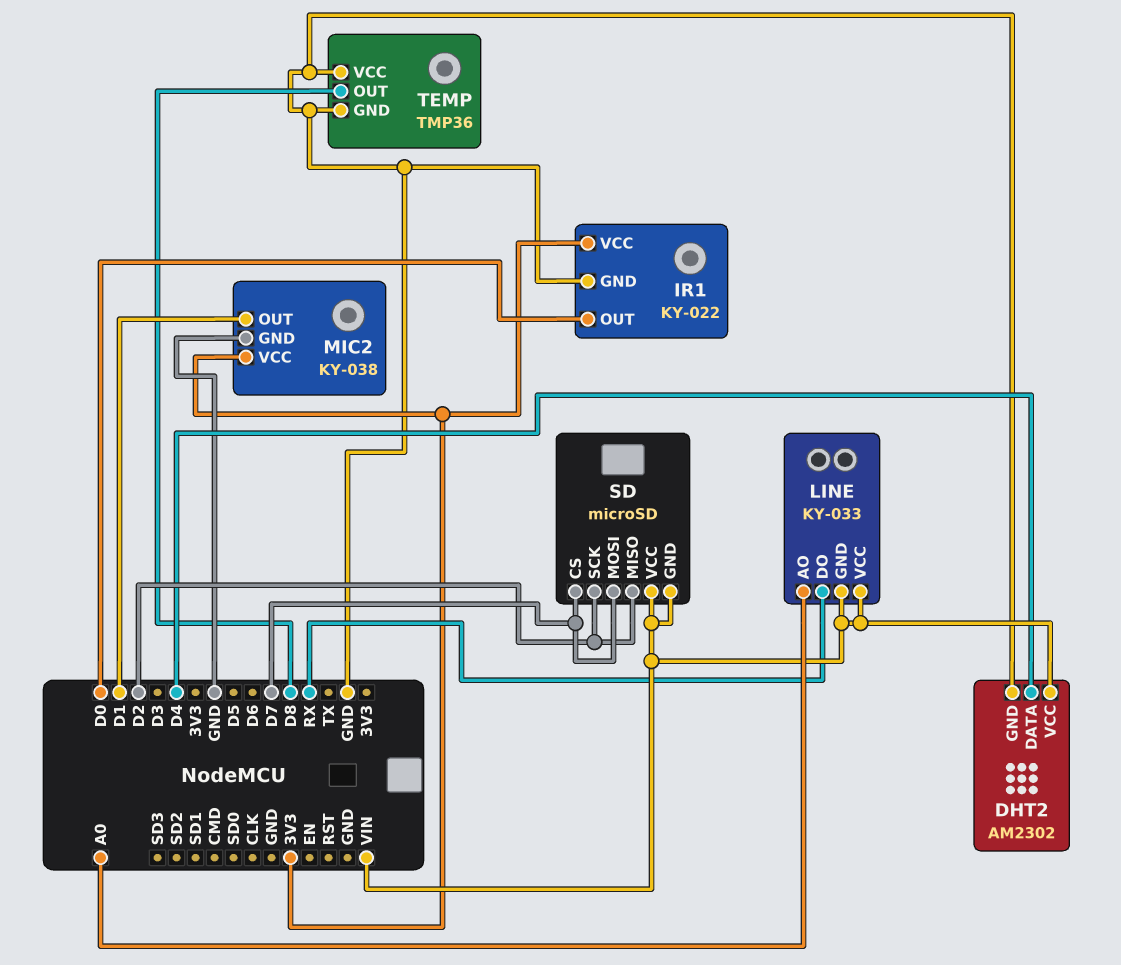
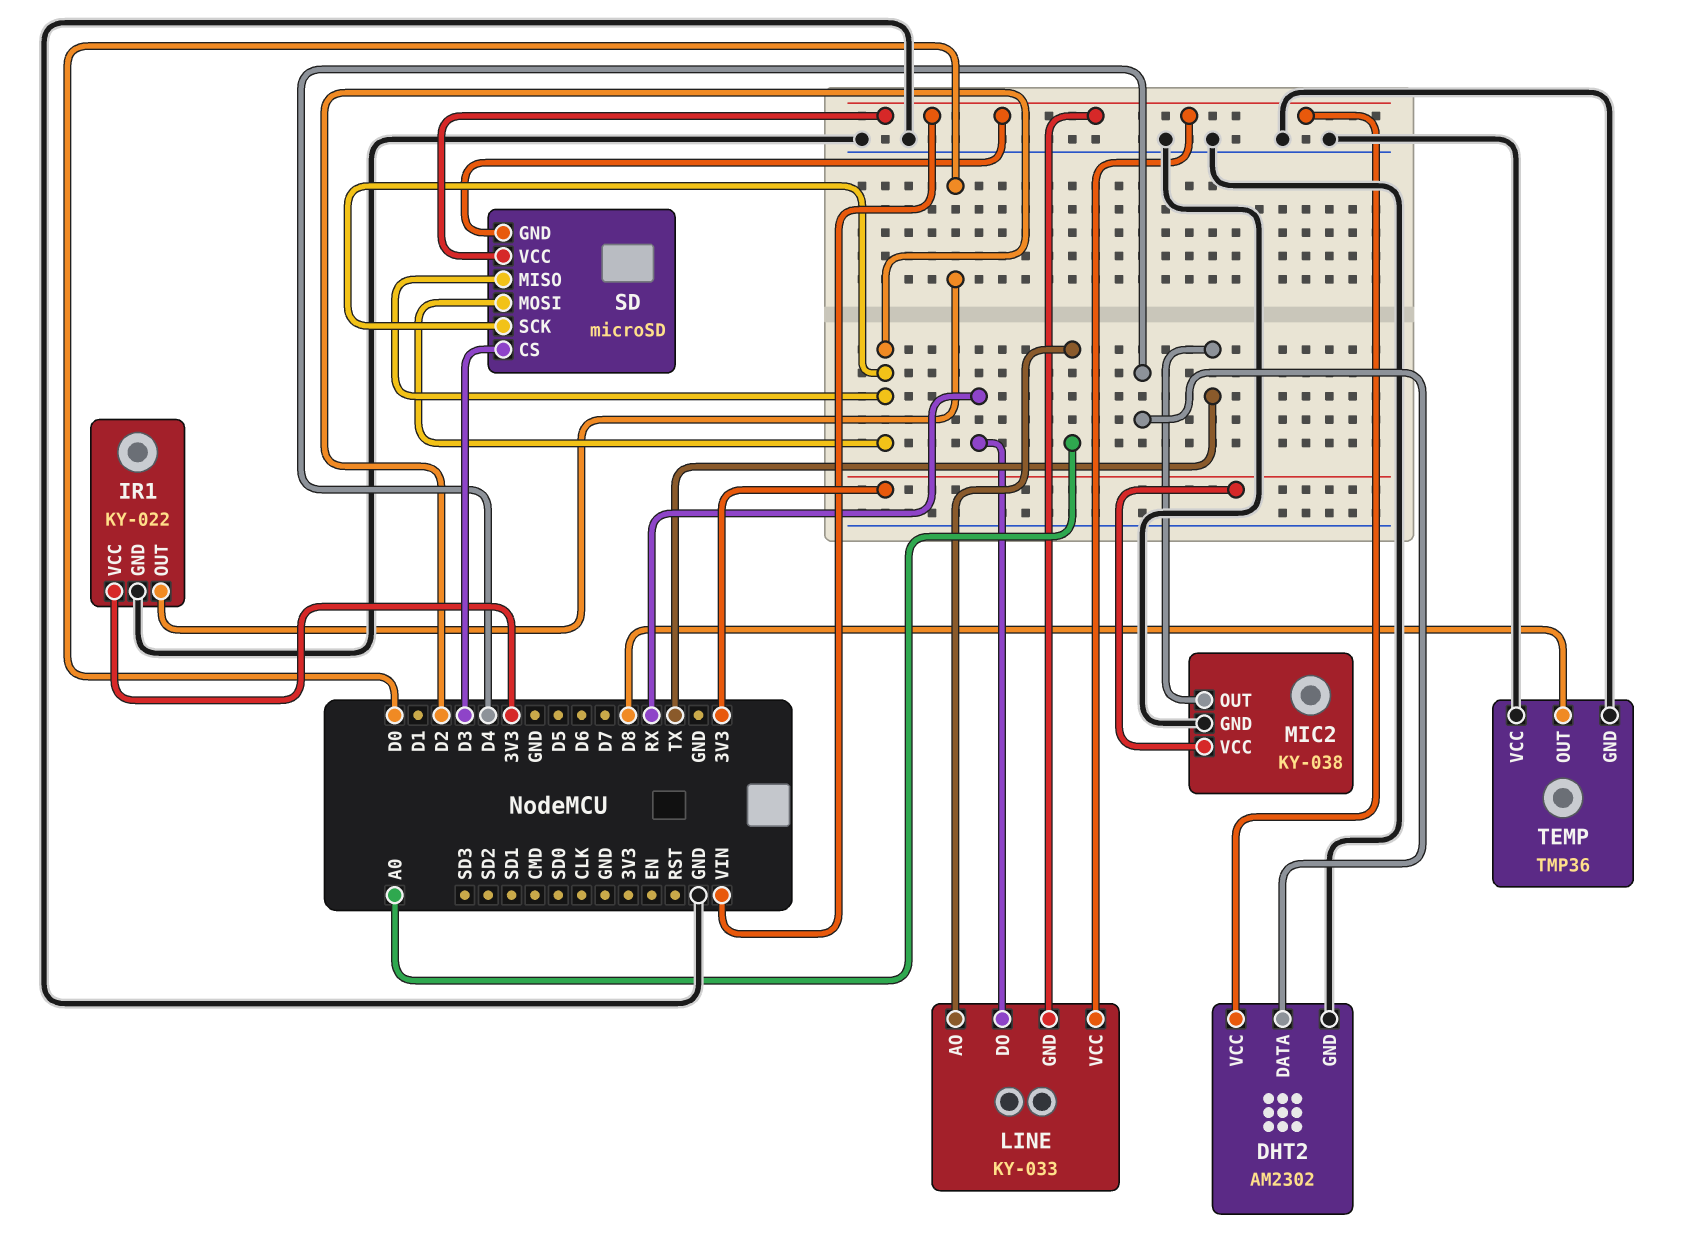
MIC2 pin OUT: D1 -> TX
SD pin CS: D7 -> D3
SD pin MOSI: D7 -> D2

